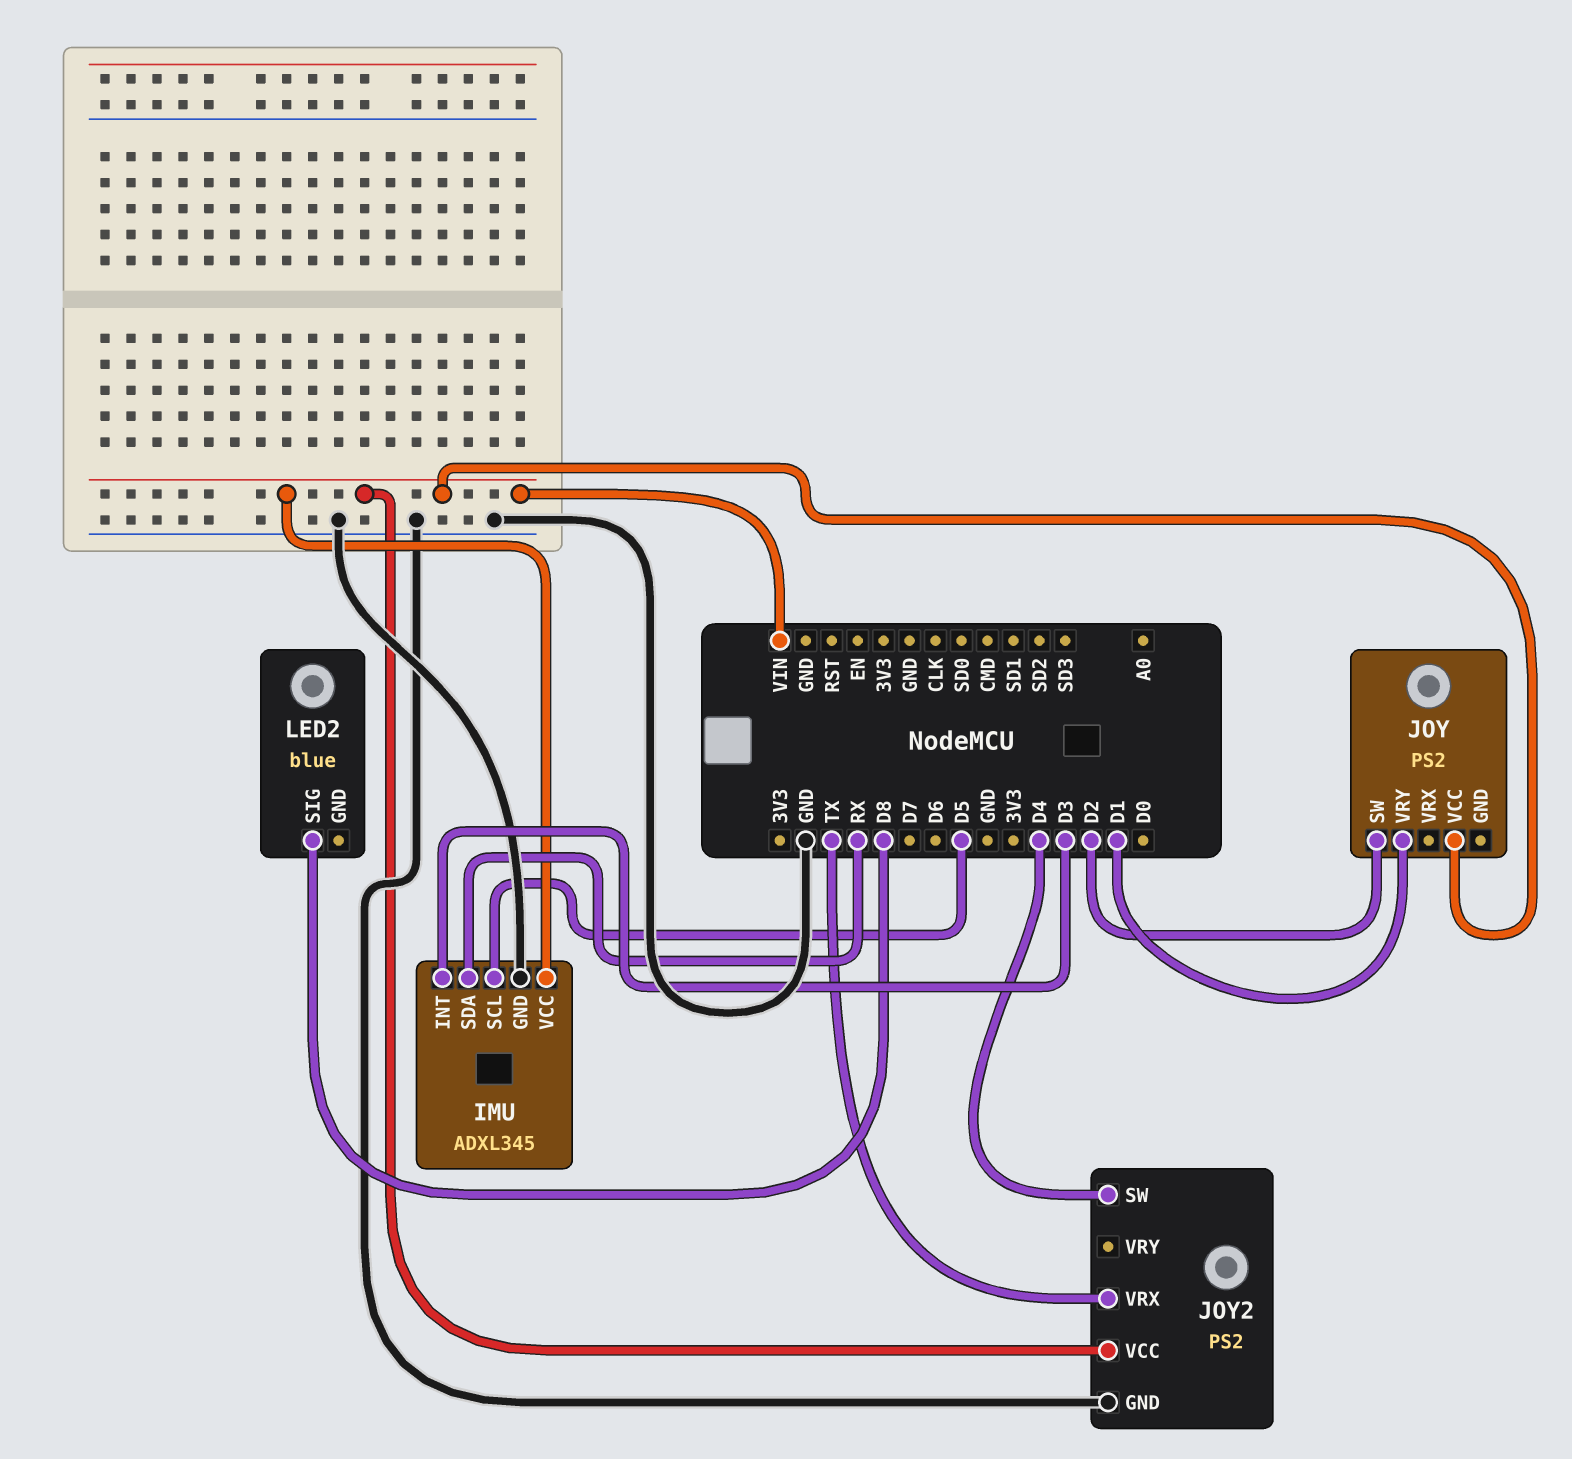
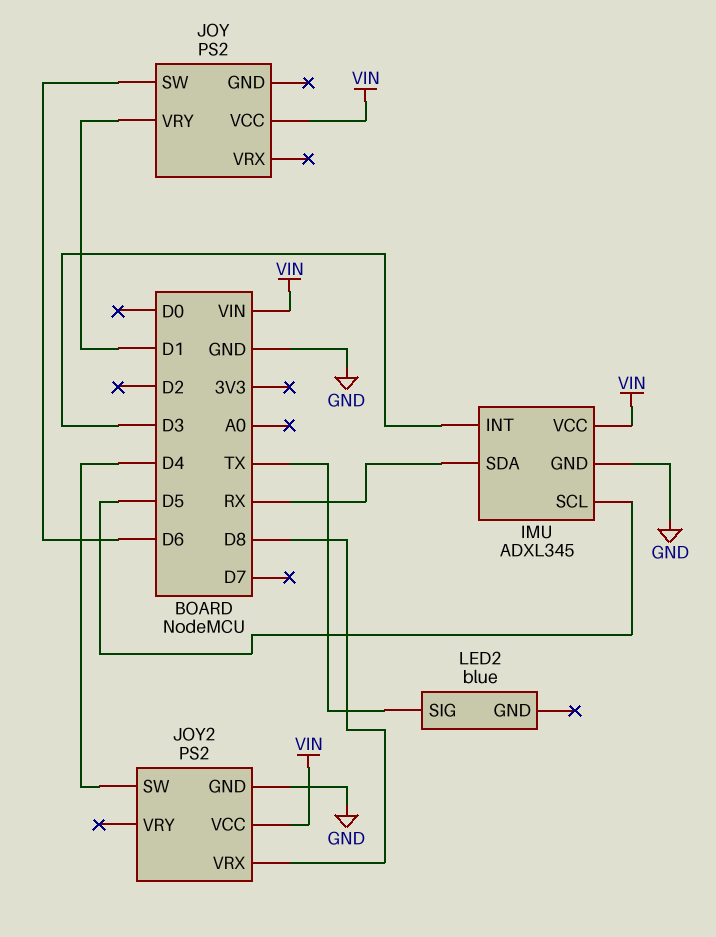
JOY pin SW: D2 -> D6
JOY2 pin VRX: TX -> D8
LED2 pin SIG: D8 -> TX

